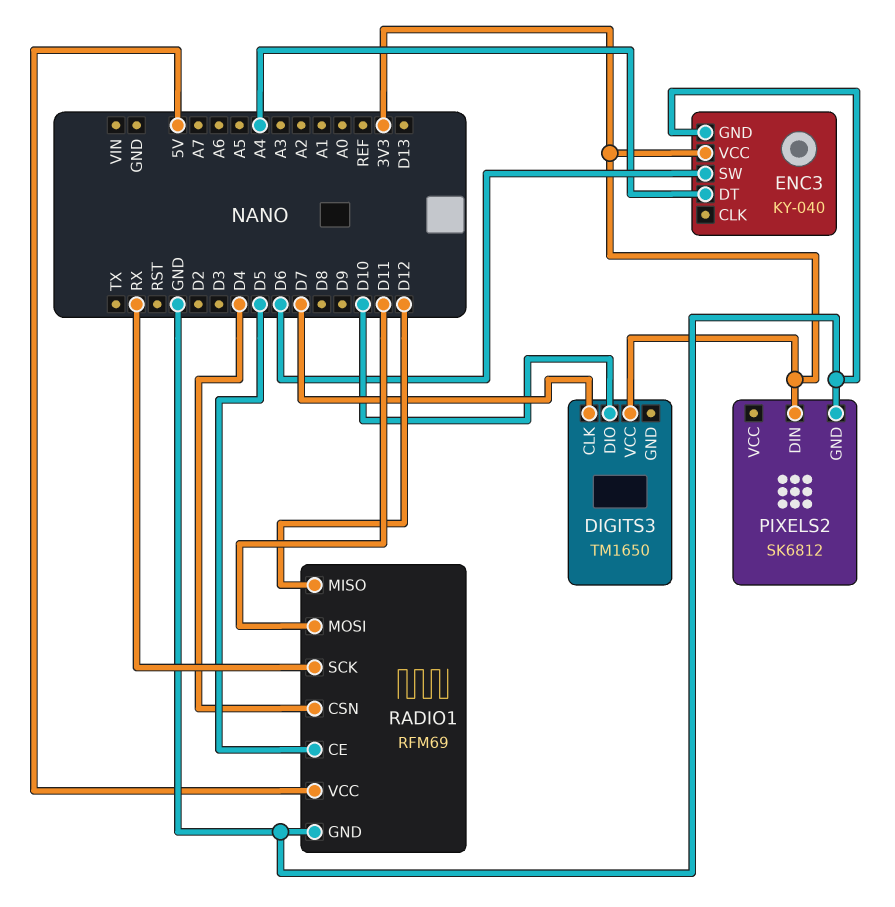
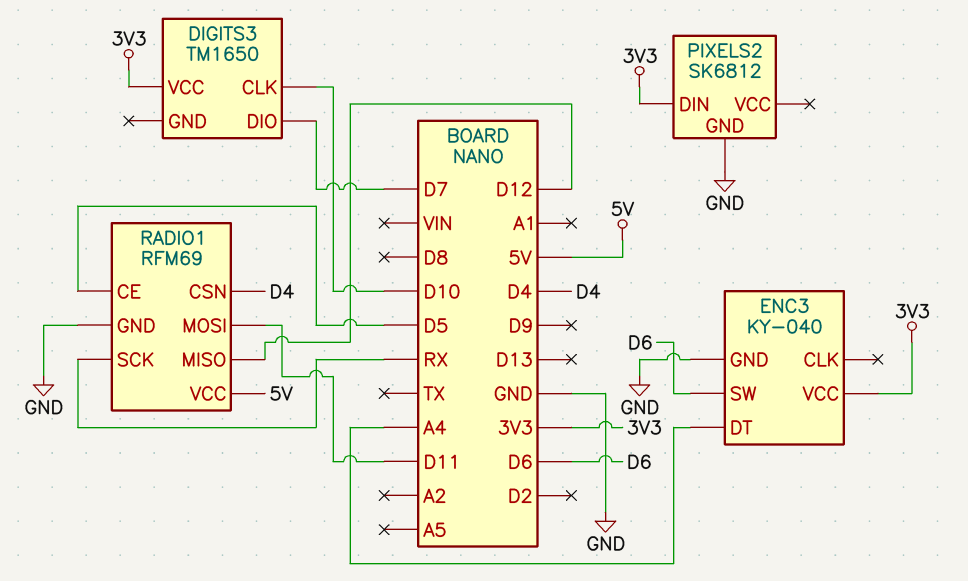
DIGITS3 pin CLK: D7 -> D10
DIGITS3 pin DIO: D10 -> D7

